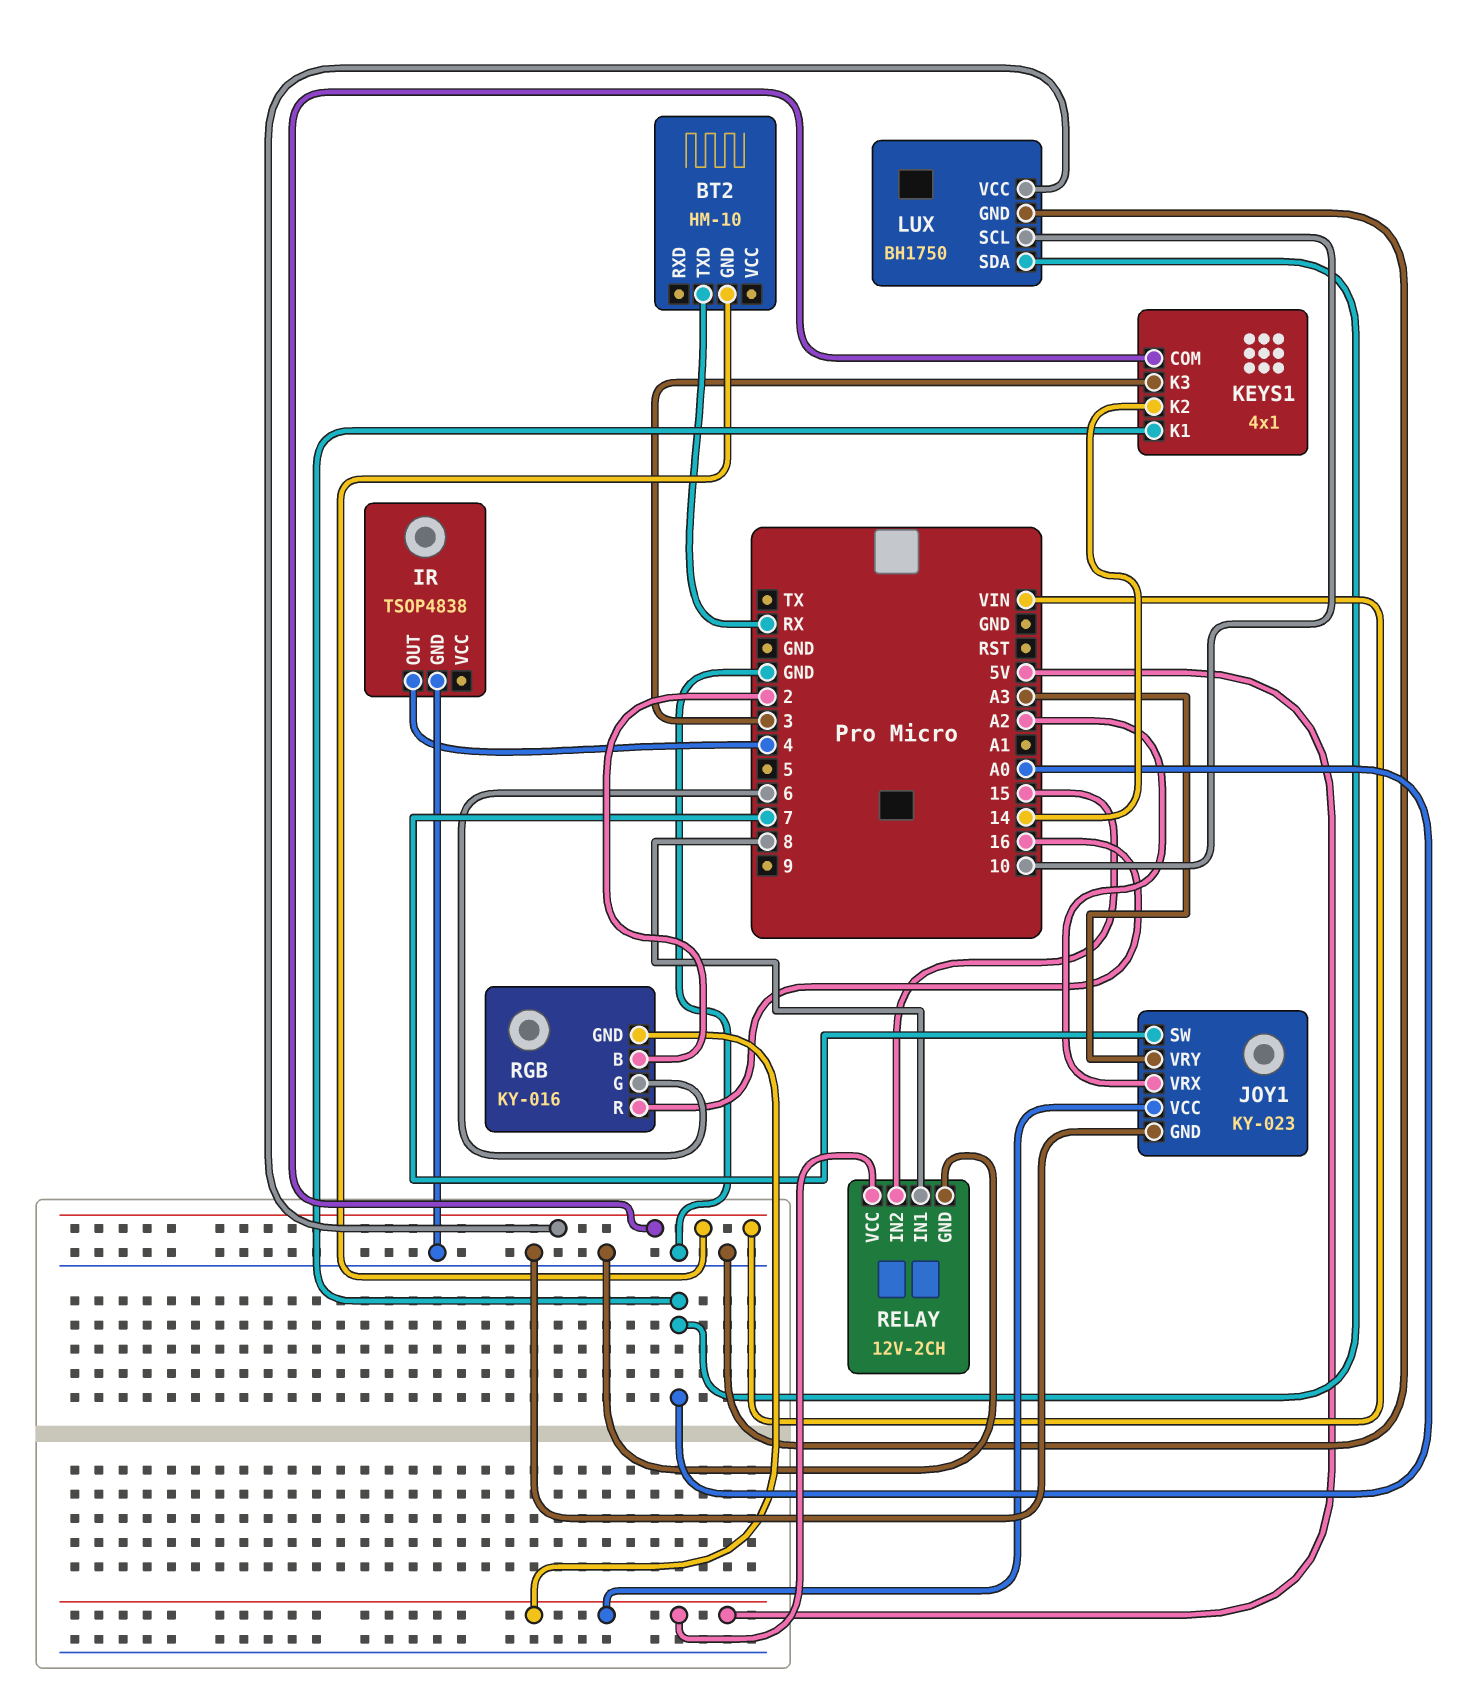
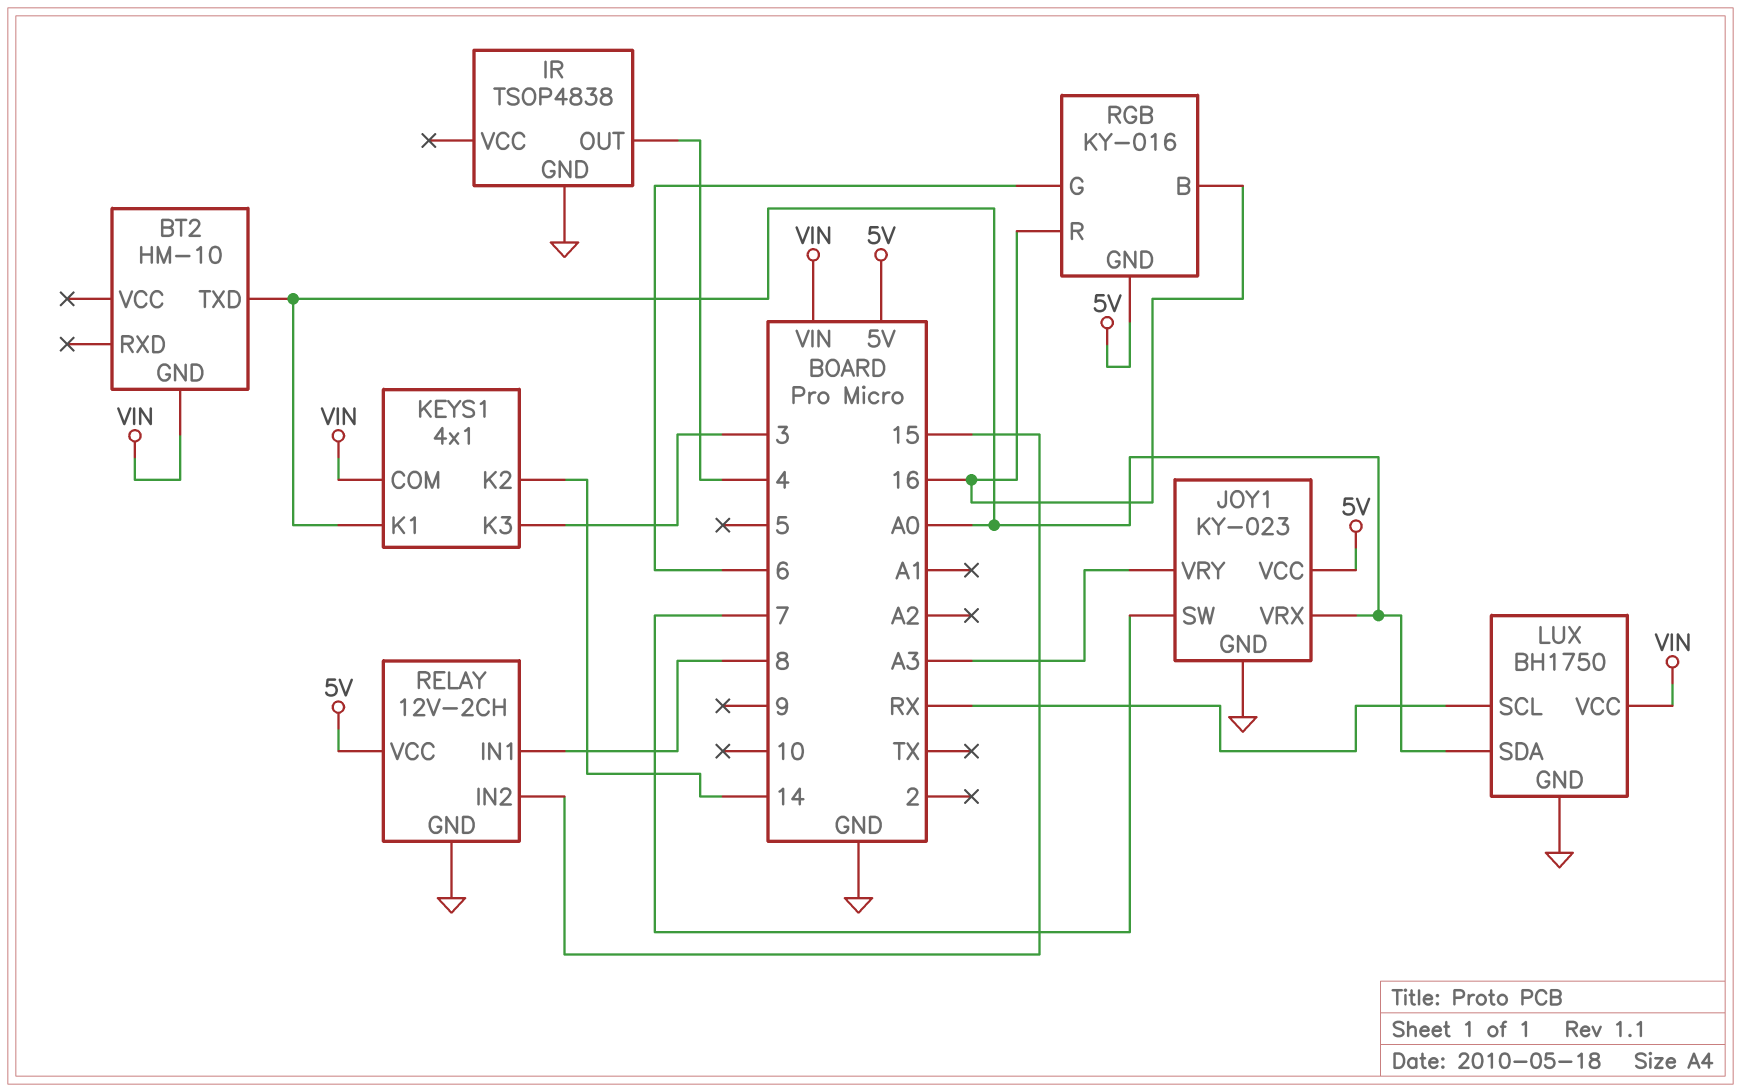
BT2 pin TXD: RX -> A0
JOY1 pin VRX: A2 -> A0
LUX pin SCL: 10 -> RX
RGB pin B: 2 -> 16

